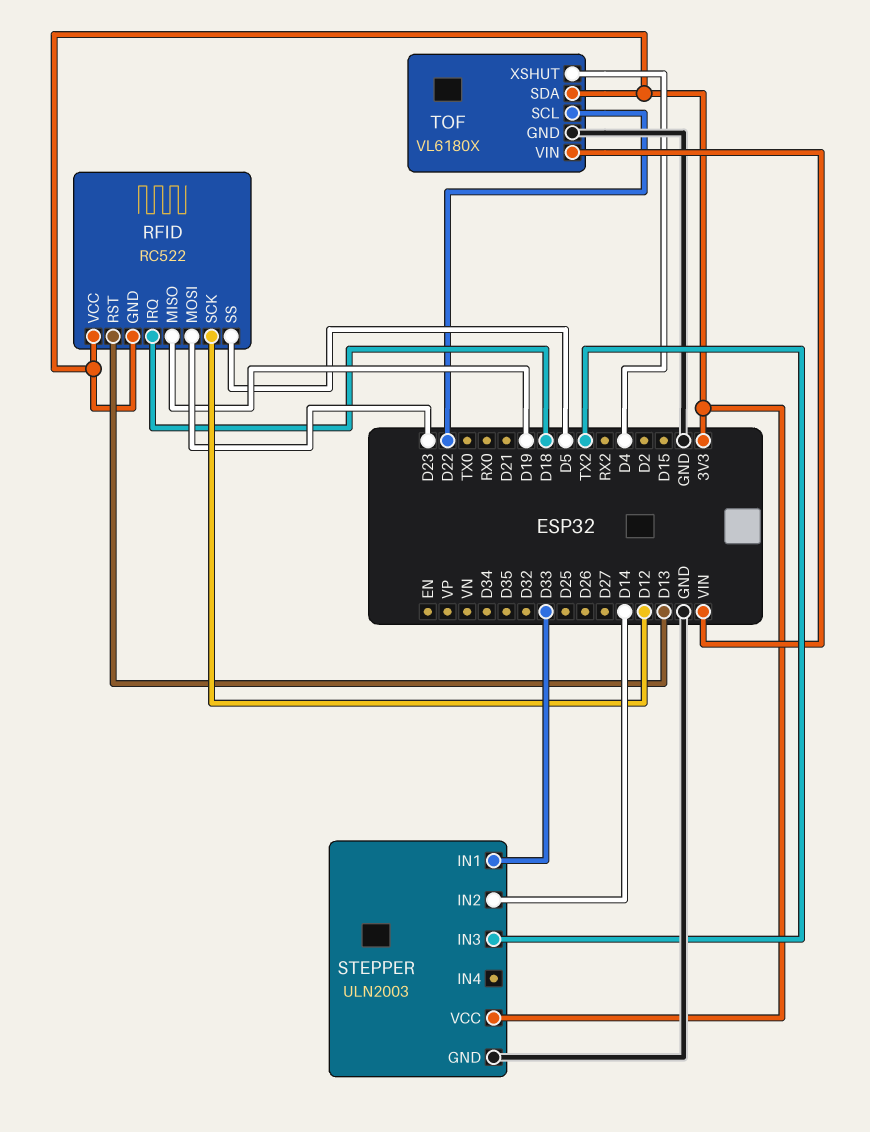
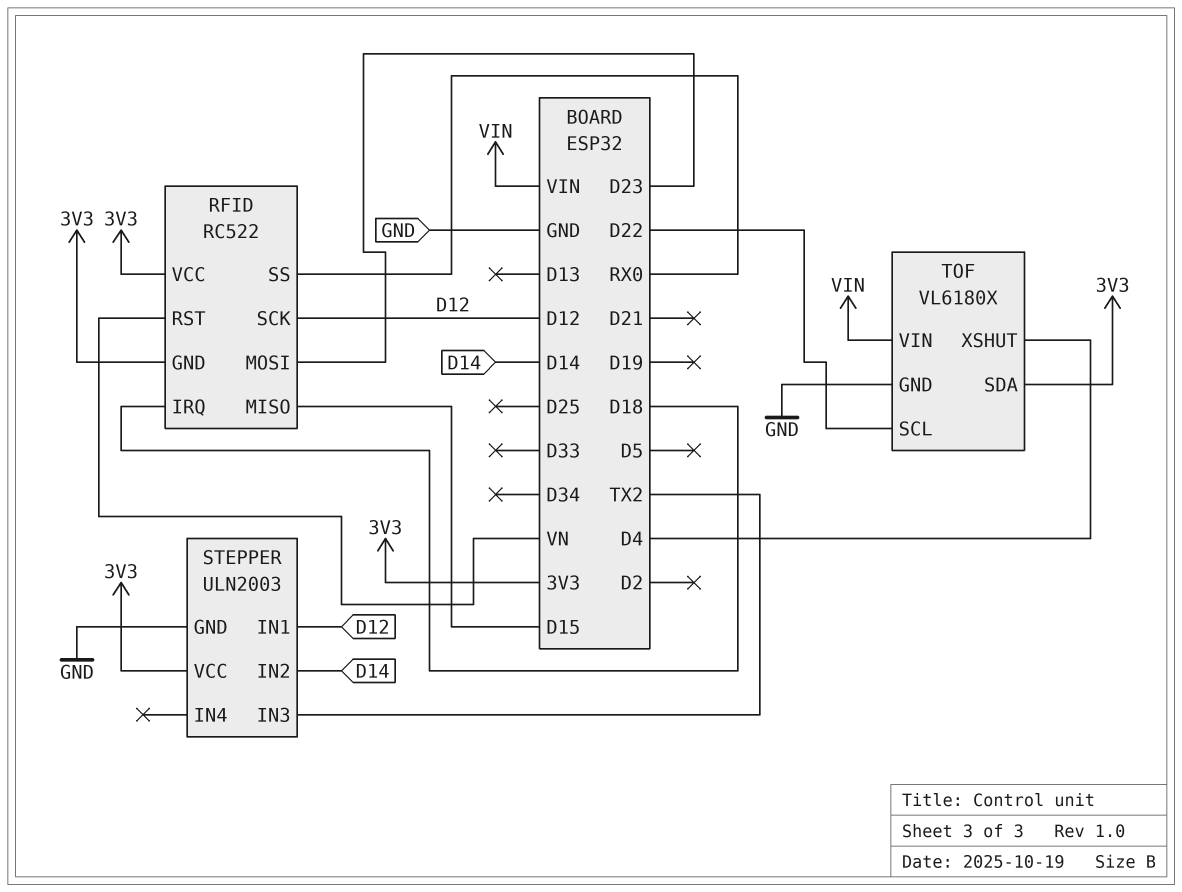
RFID pin MISO: D19 -> D15
RFID pin RST: D13 -> VN
RFID pin SS: D5 -> RX0
STEPPER pin IN1: D33 -> D12

